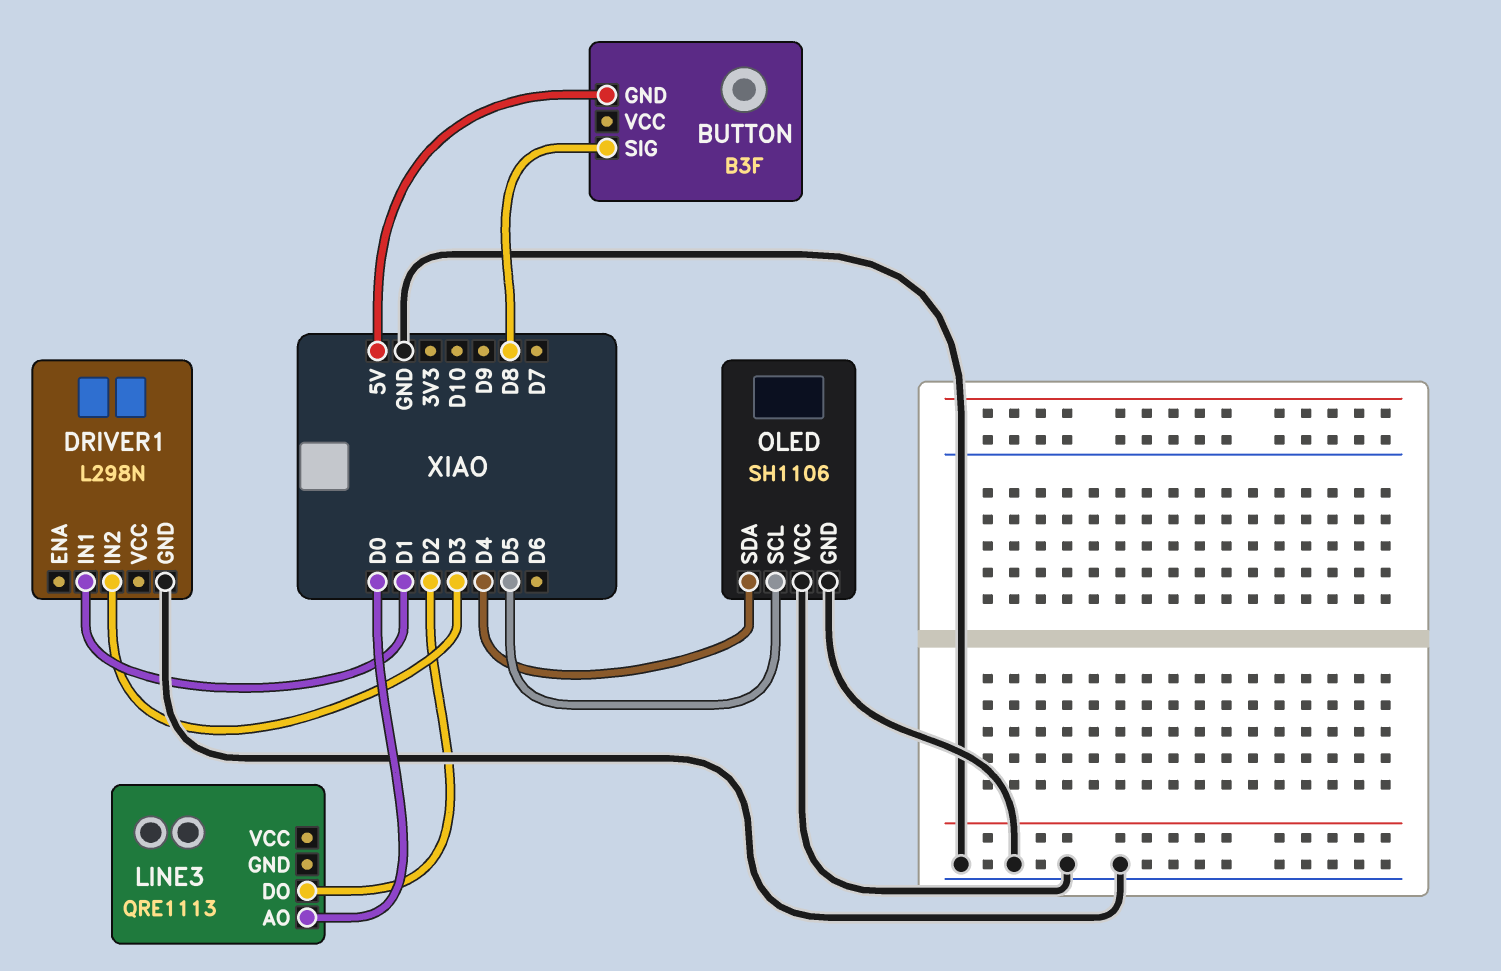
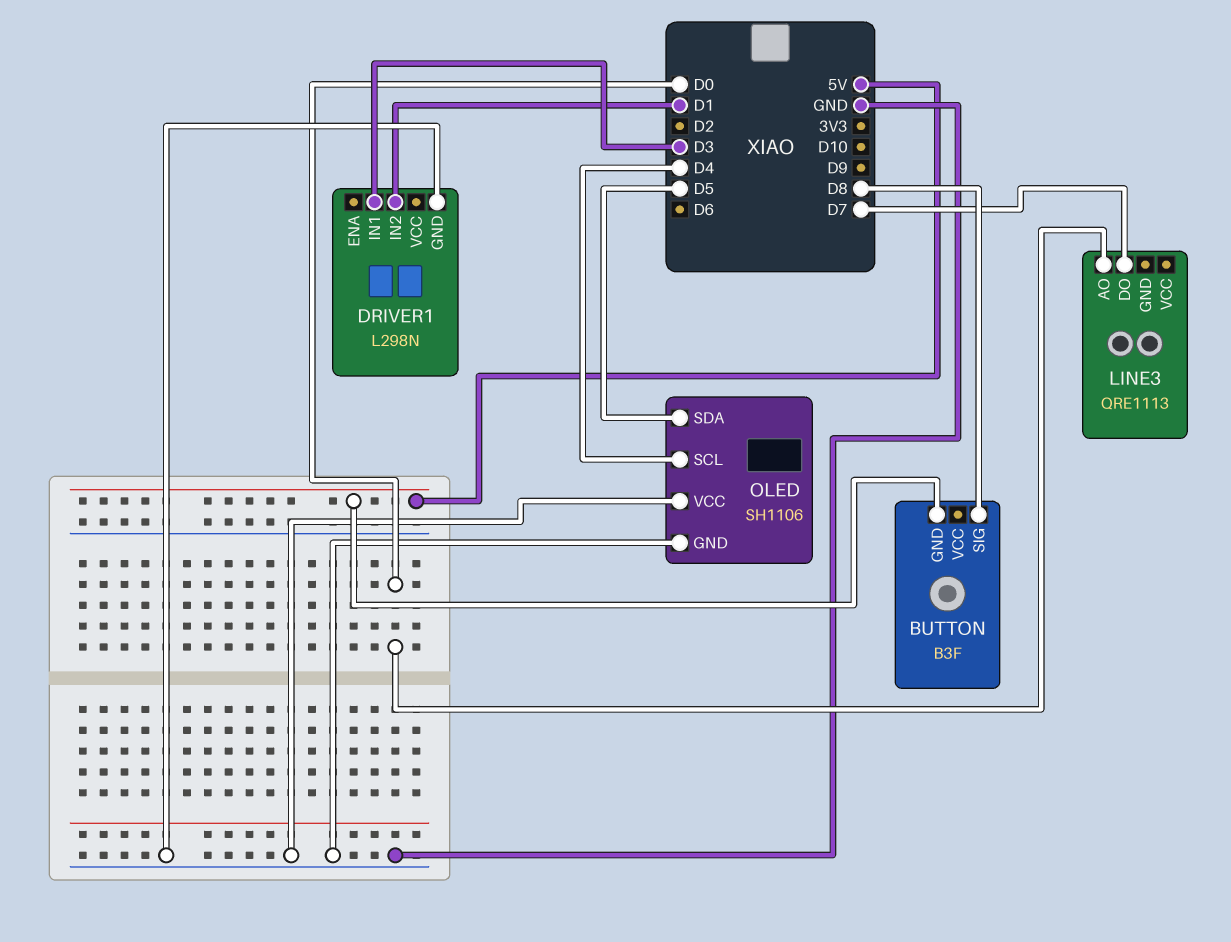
DRIVER1 pin IN1: D1 -> D3
DRIVER1 pin IN2: D3 -> D1
LINE3 pin DO: D2 -> D7
OLED pin SCL: D5 -> D4
OLED pin SDA: D4 -> D5

